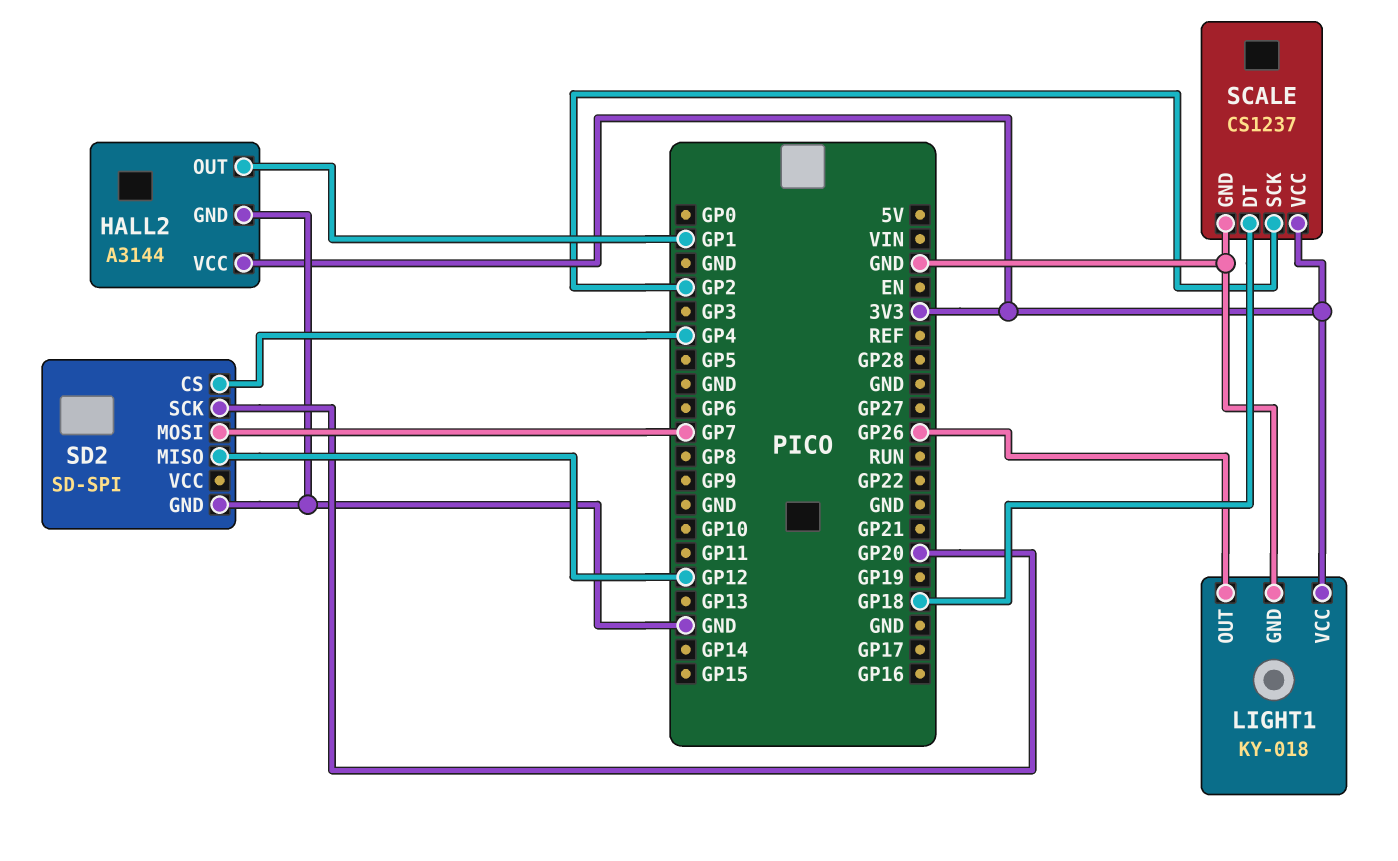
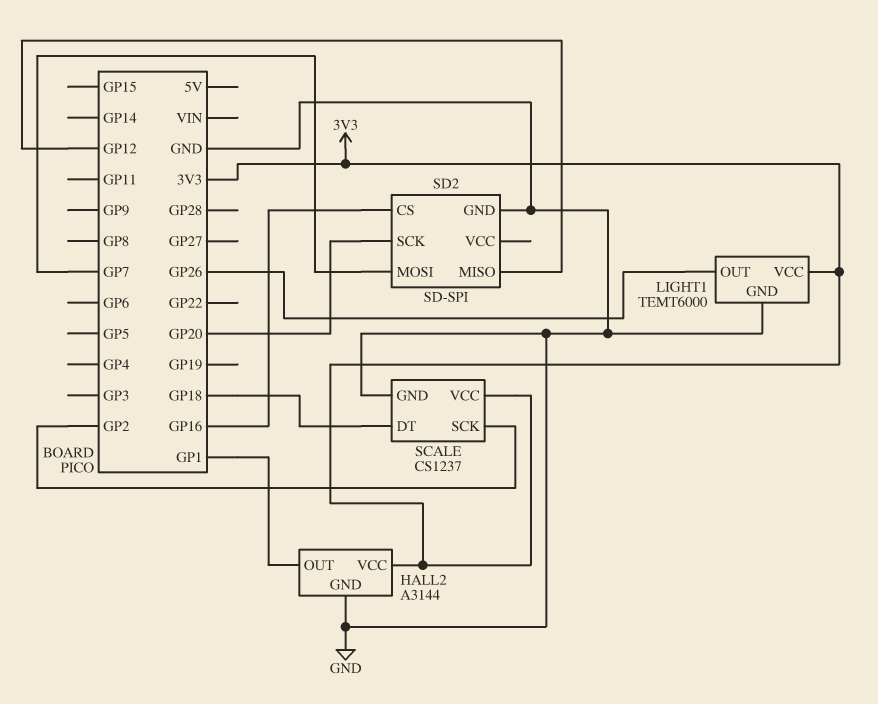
LIGHT1: KY-018 -> TEMT6000
SD2 pin CS: GP4 -> GP16

